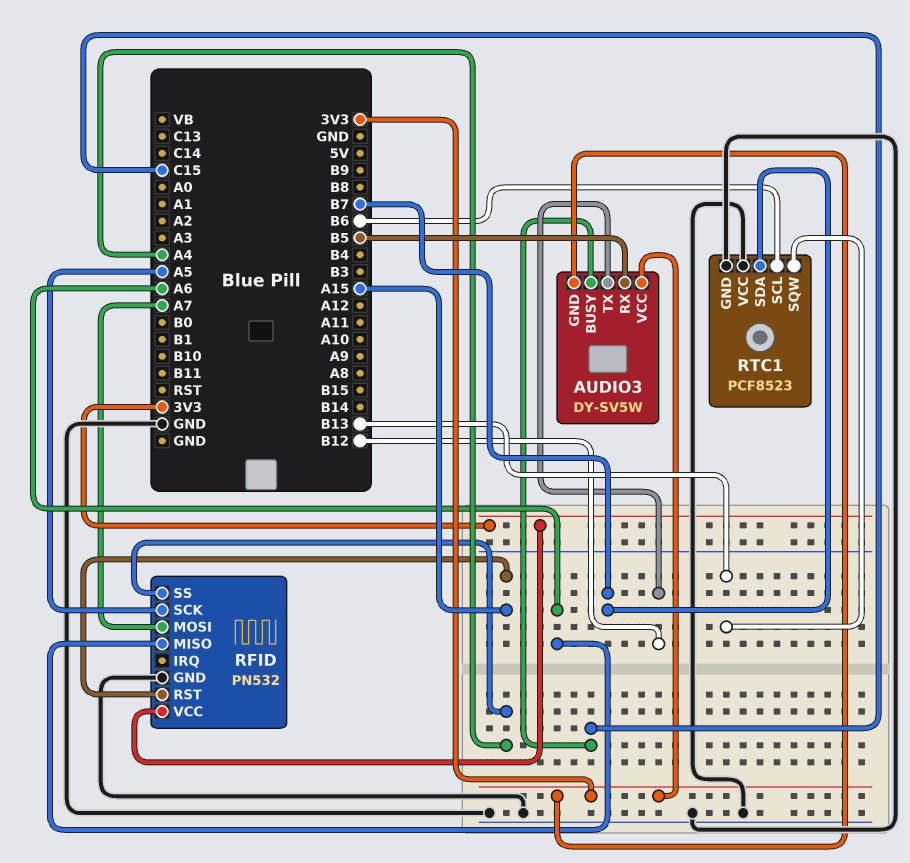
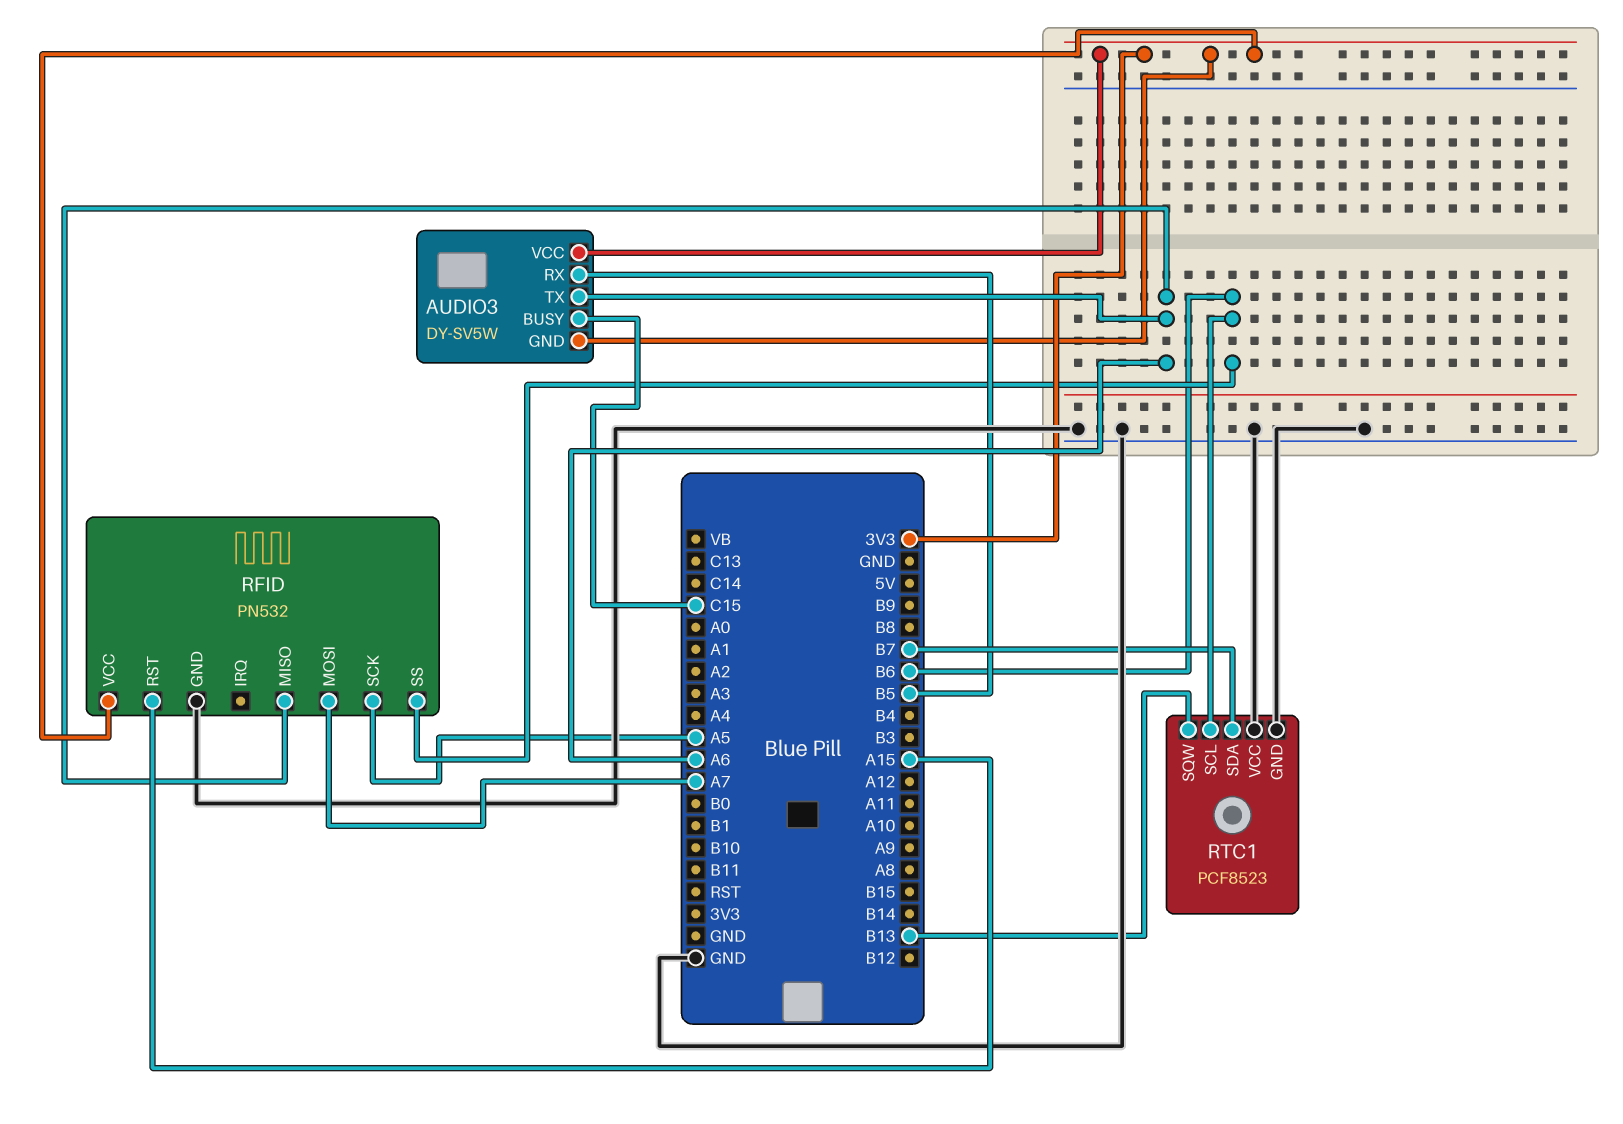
AUDIO3 pin TX: B12 -> A6
RFID pin SS: A4 -> B6

